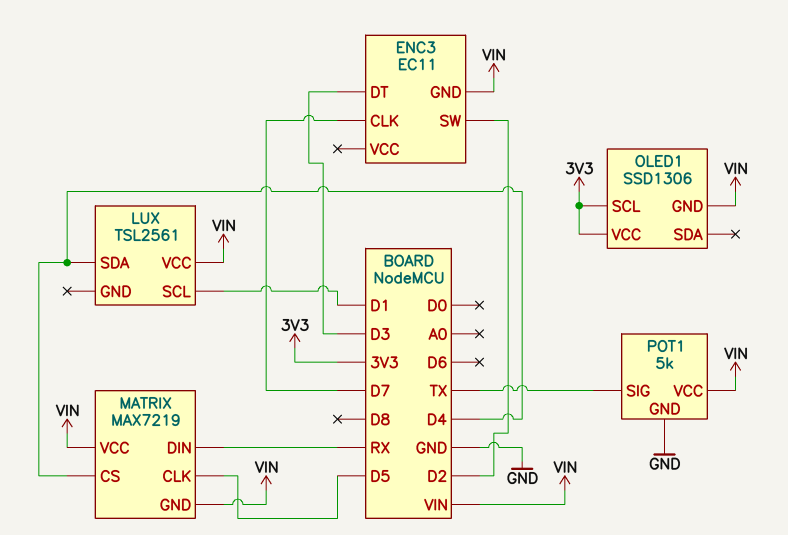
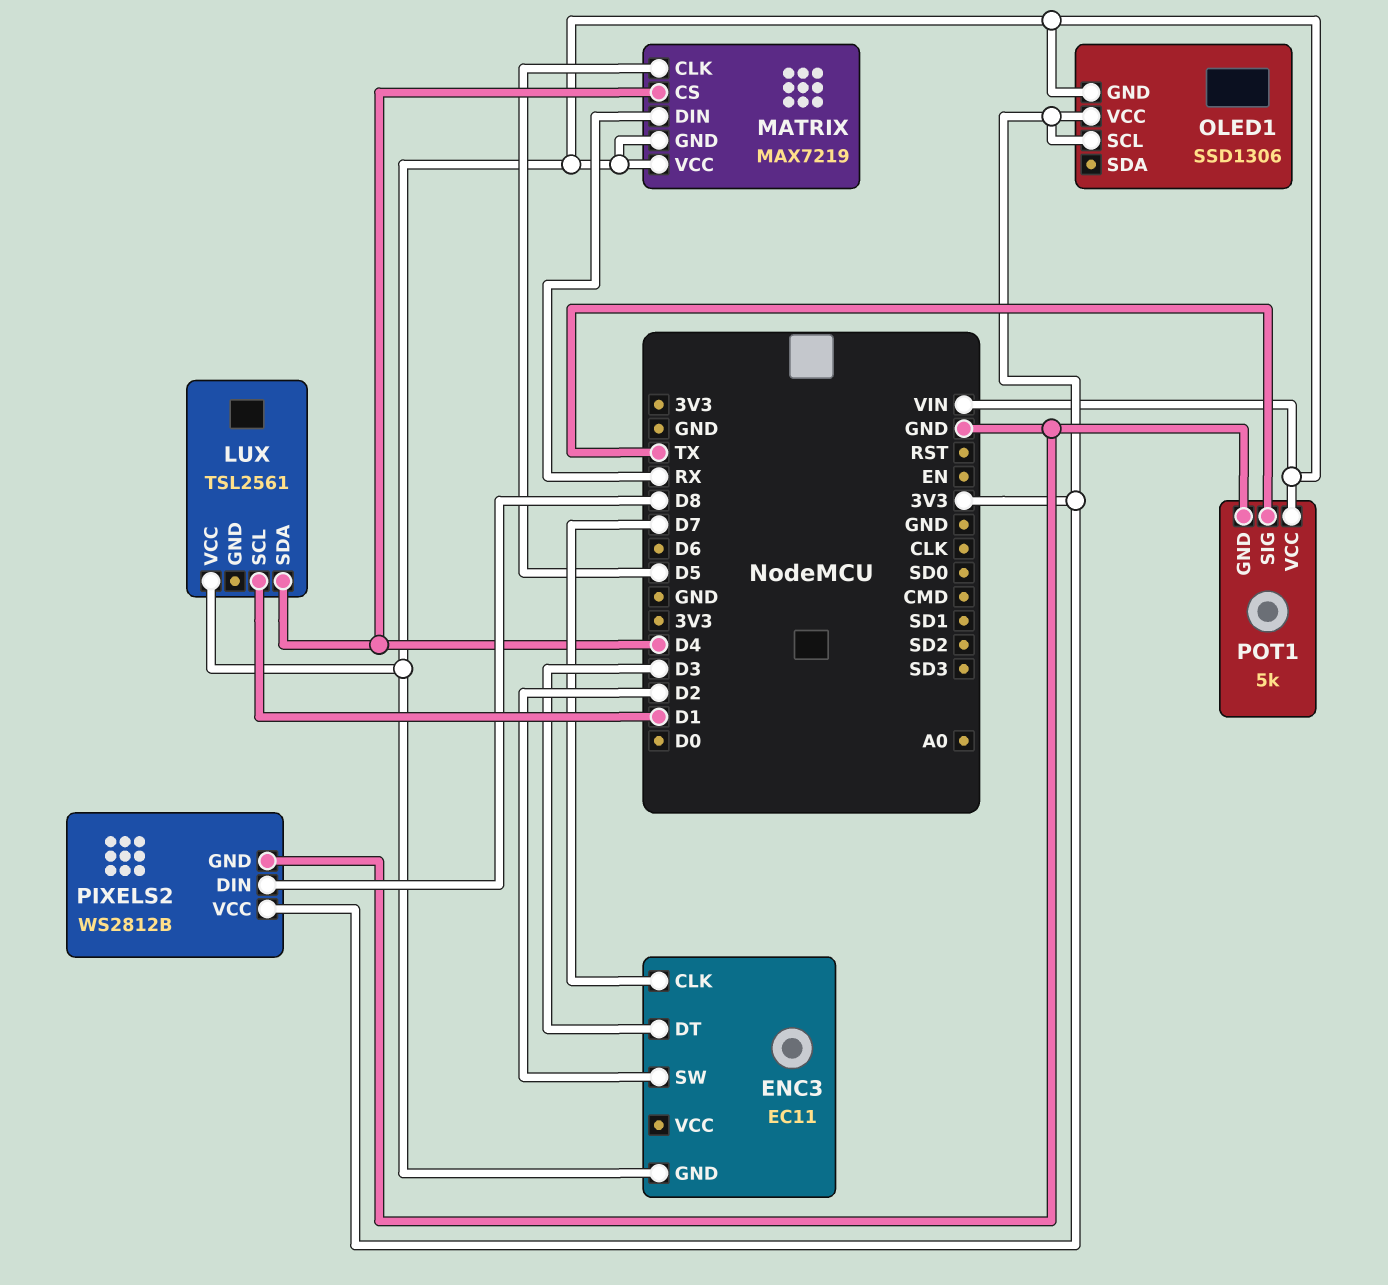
PIXELS2: none -> WS2812B
PIXELS2 pin DIN: none -> D8
PIXELS2 pin GND: none -> GND
PIXELS2 pin VCC: none -> 3V3

